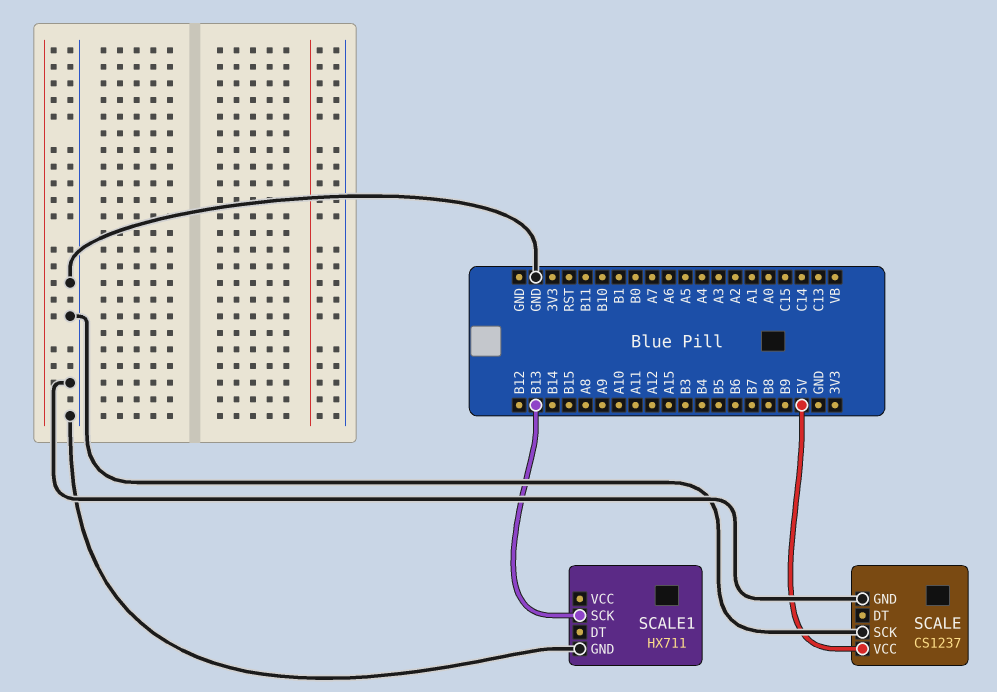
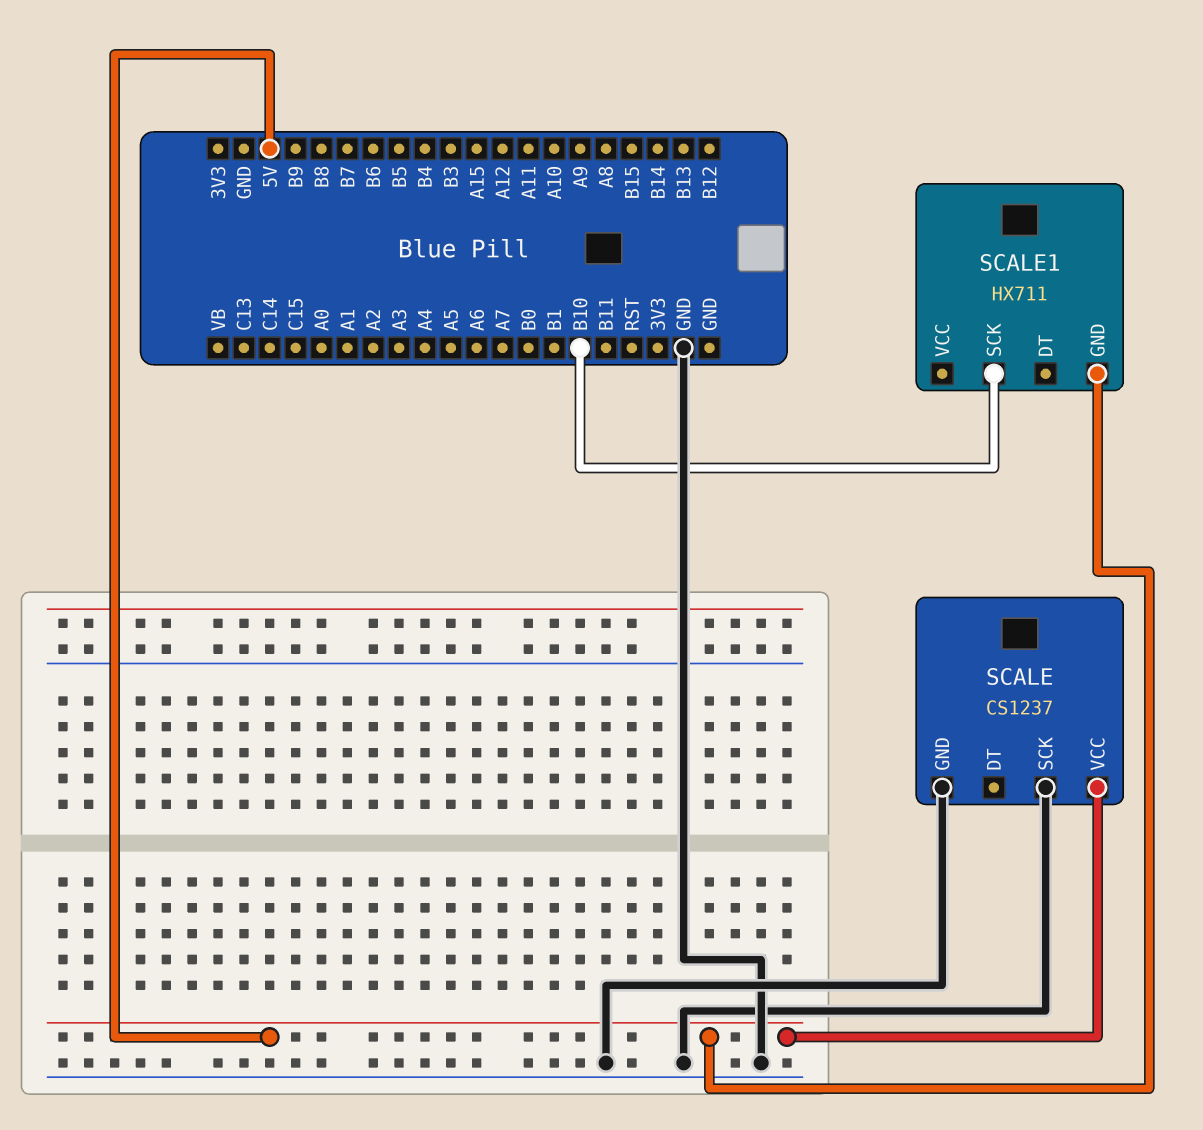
SCALE1 pin GND: GND -> 5V
SCALE1 pin SCK: B13 -> B10

